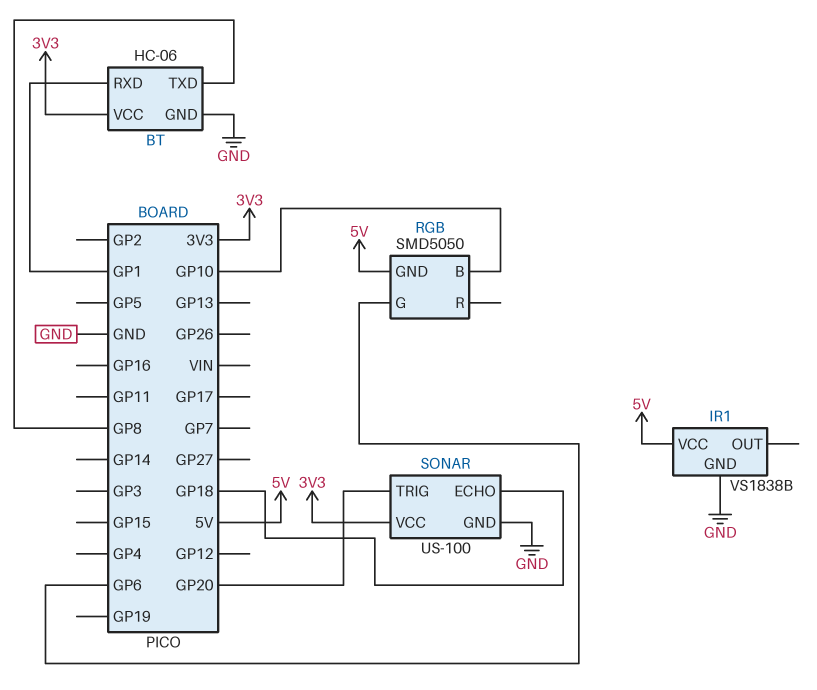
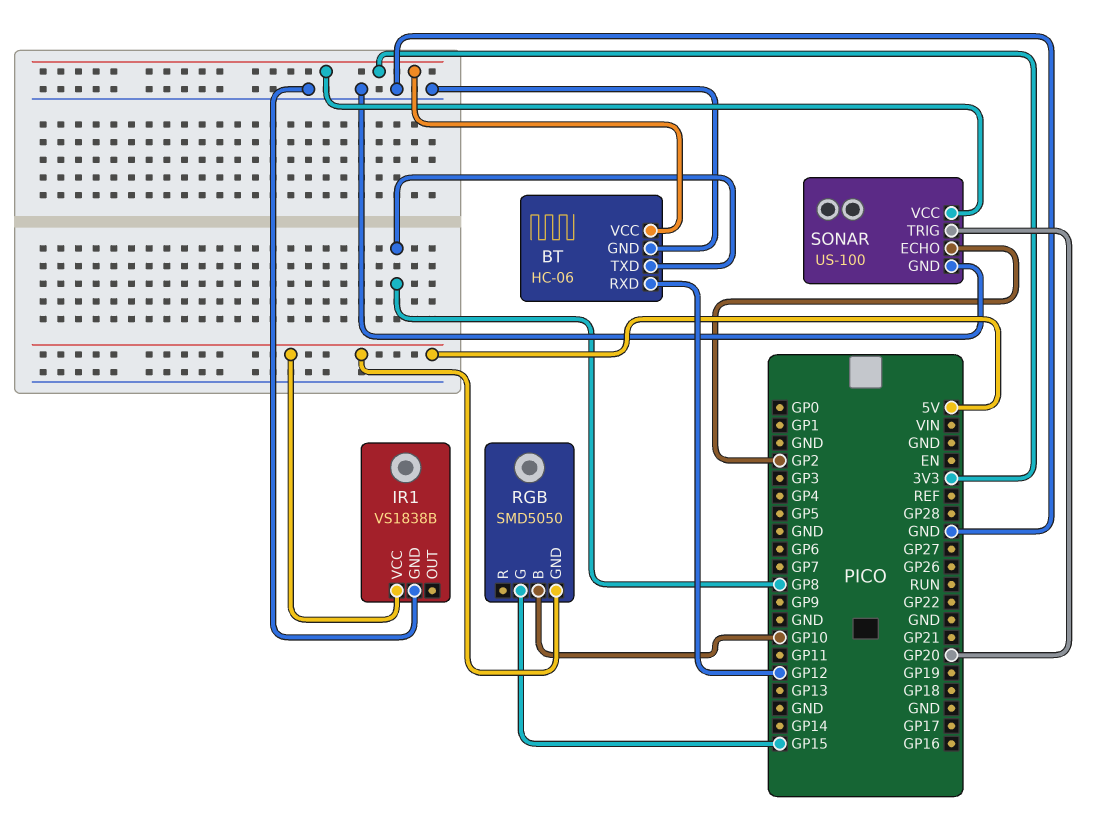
BT pin RXD: GP1 -> GP12
RGB pin G: GP6 -> GP15
SONAR pin ECHO: GP18 -> GP2

